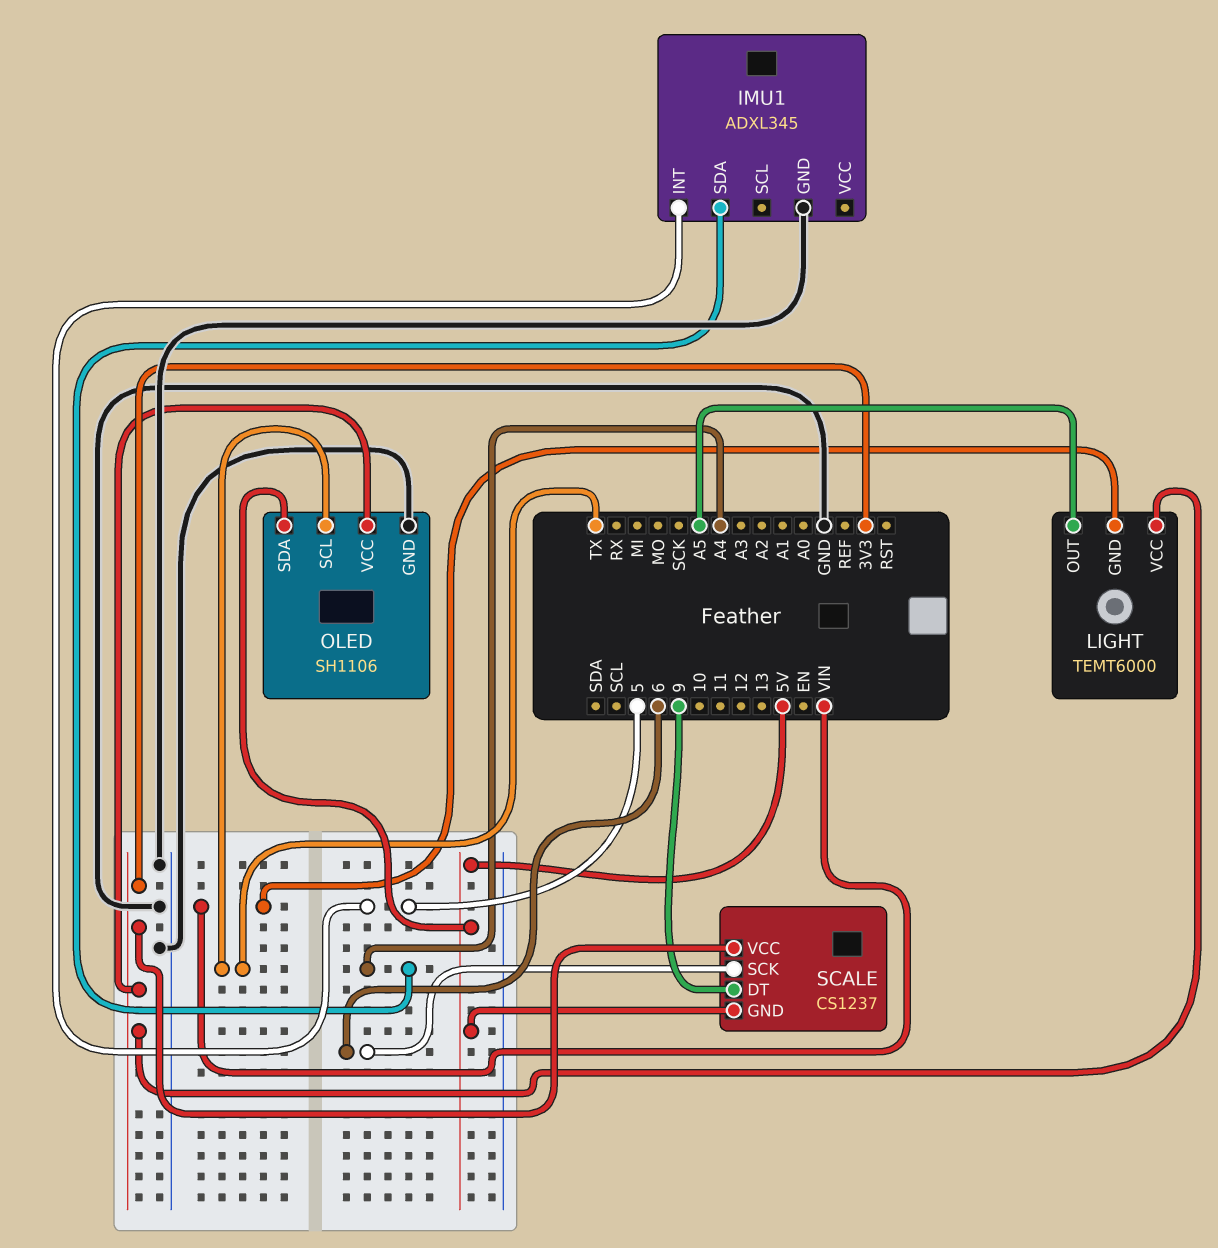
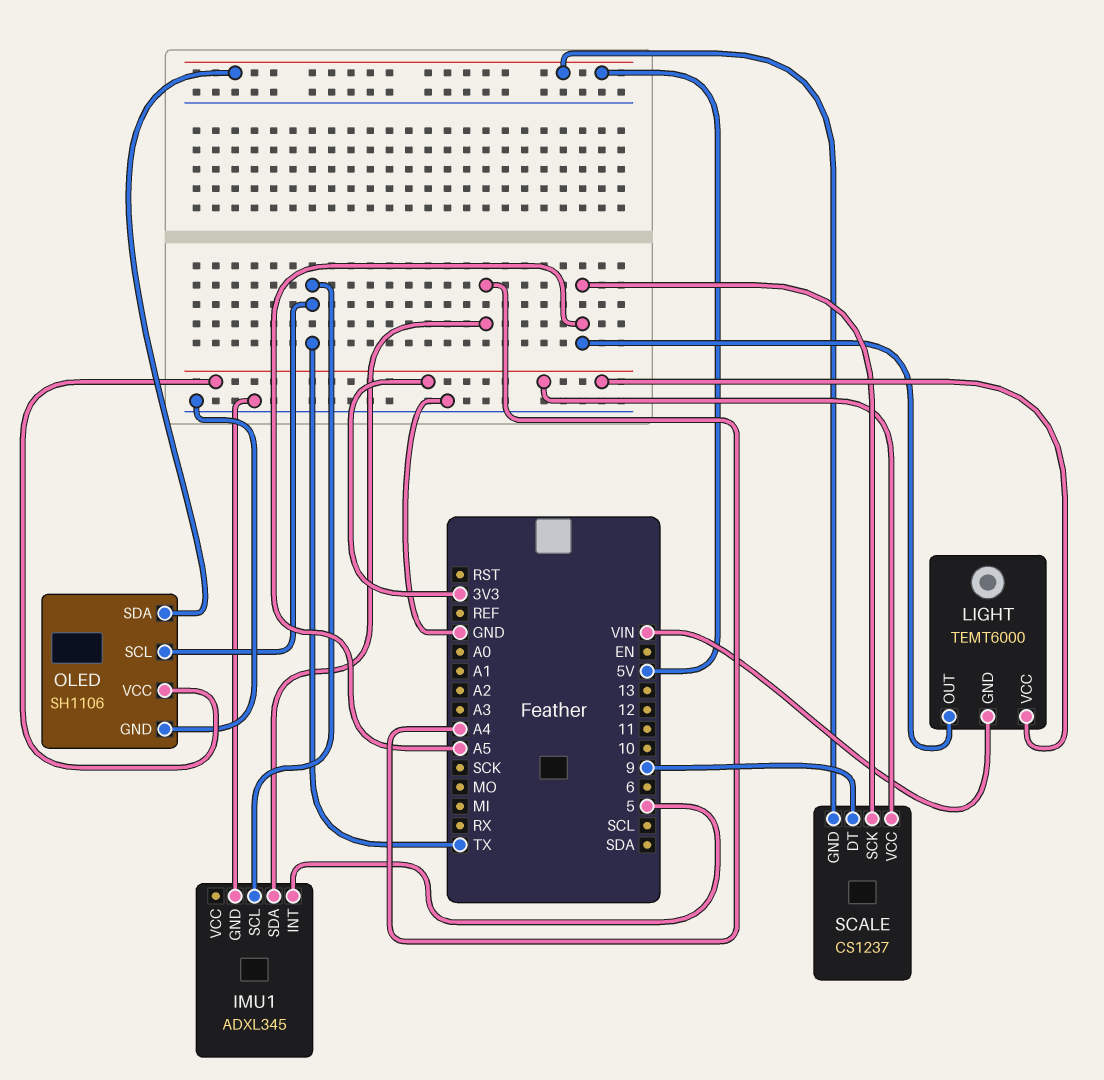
IMU1 pin SCL: none -> TX
SCALE pin SCK: 6 -> A5

